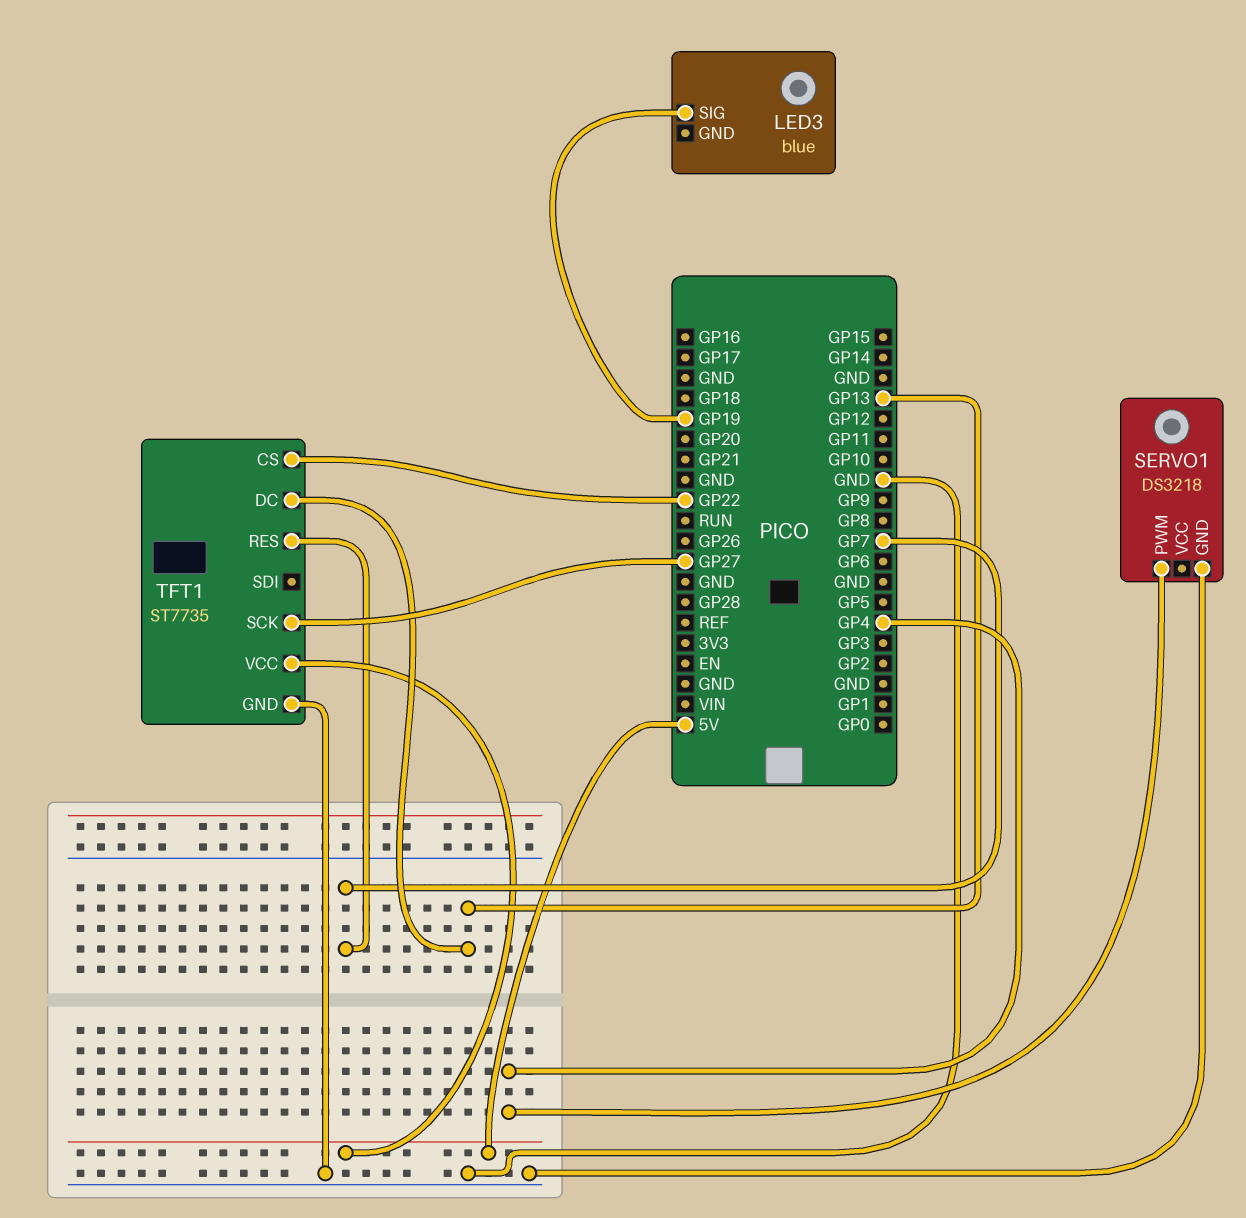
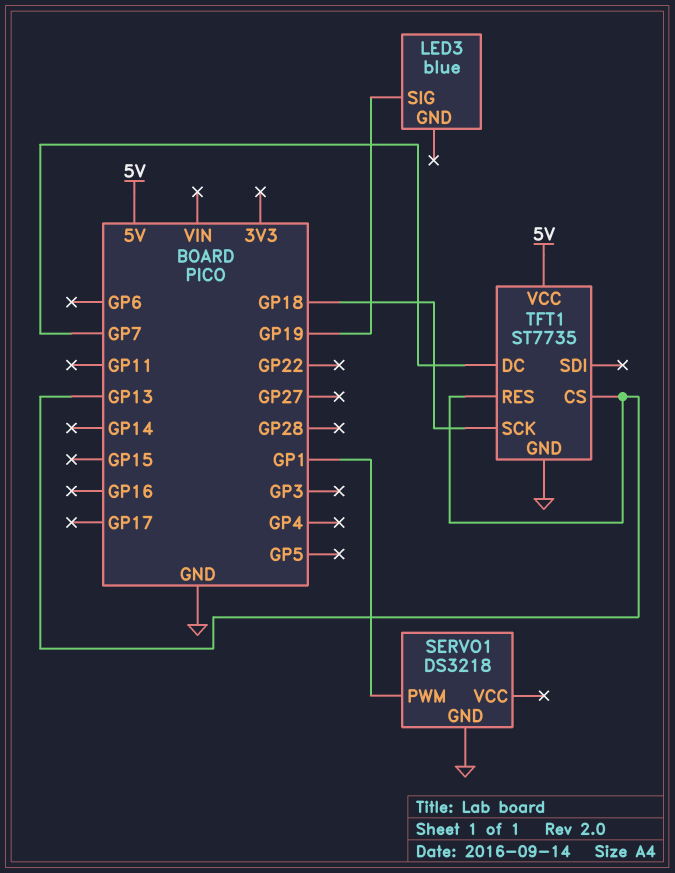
SERVO1 pin PWM: GP4 -> GP1
TFT1 pin CS: GP22 -> GP13
TFT1 pin DC: GP13 -> GP7
TFT1 pin RES: GP7 -> GP13
TFT1 pin SCK: GP27 -> GP18

